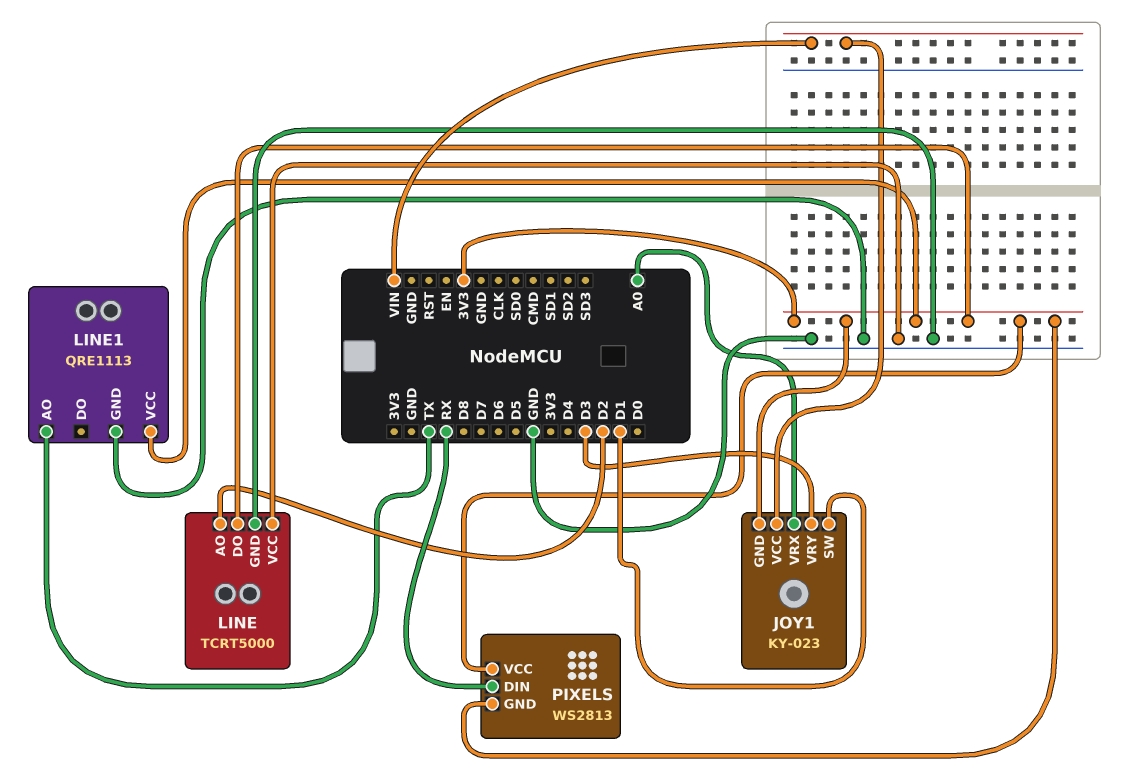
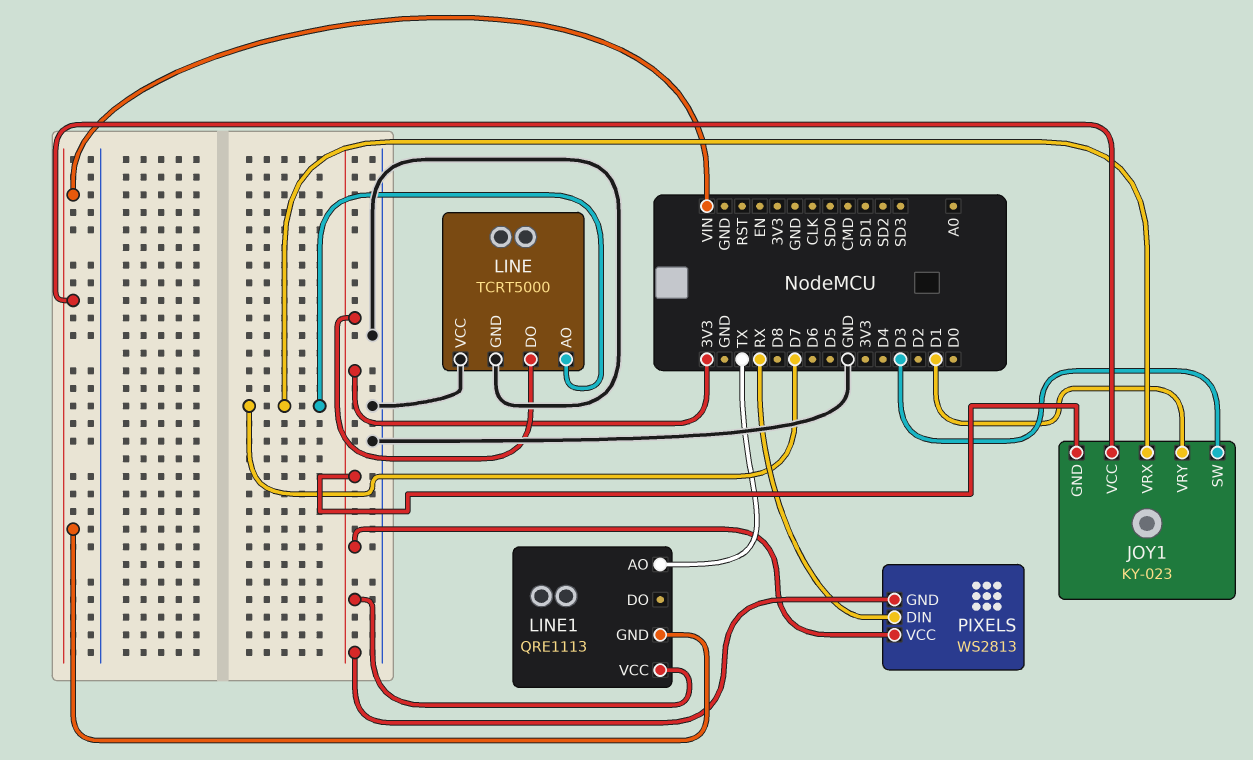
JOY1 pin SW: D1 -> D3
JOY1 pin VRX: A0 -> D7
JOY1 pin VRY: D3 -> D1
LINE pin AO: D2 -> D7
LINE1 pin GND: GND -> VIN

